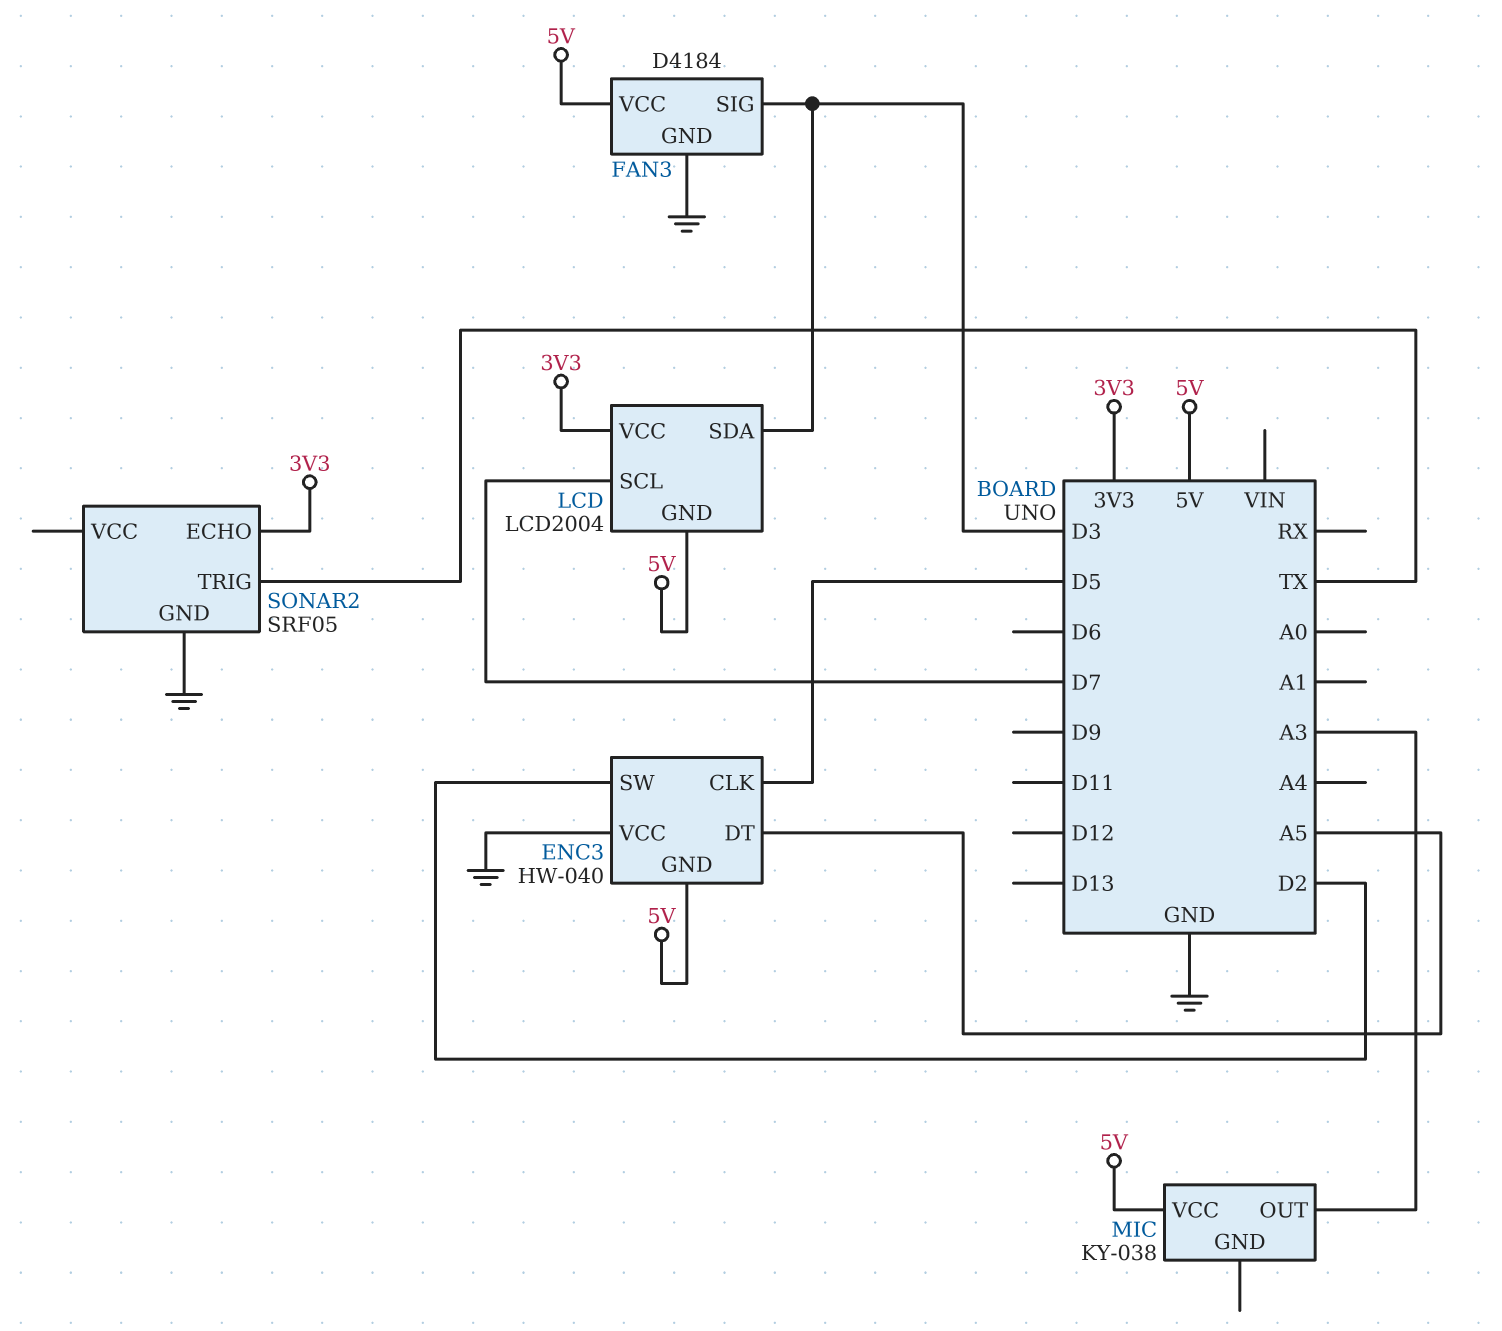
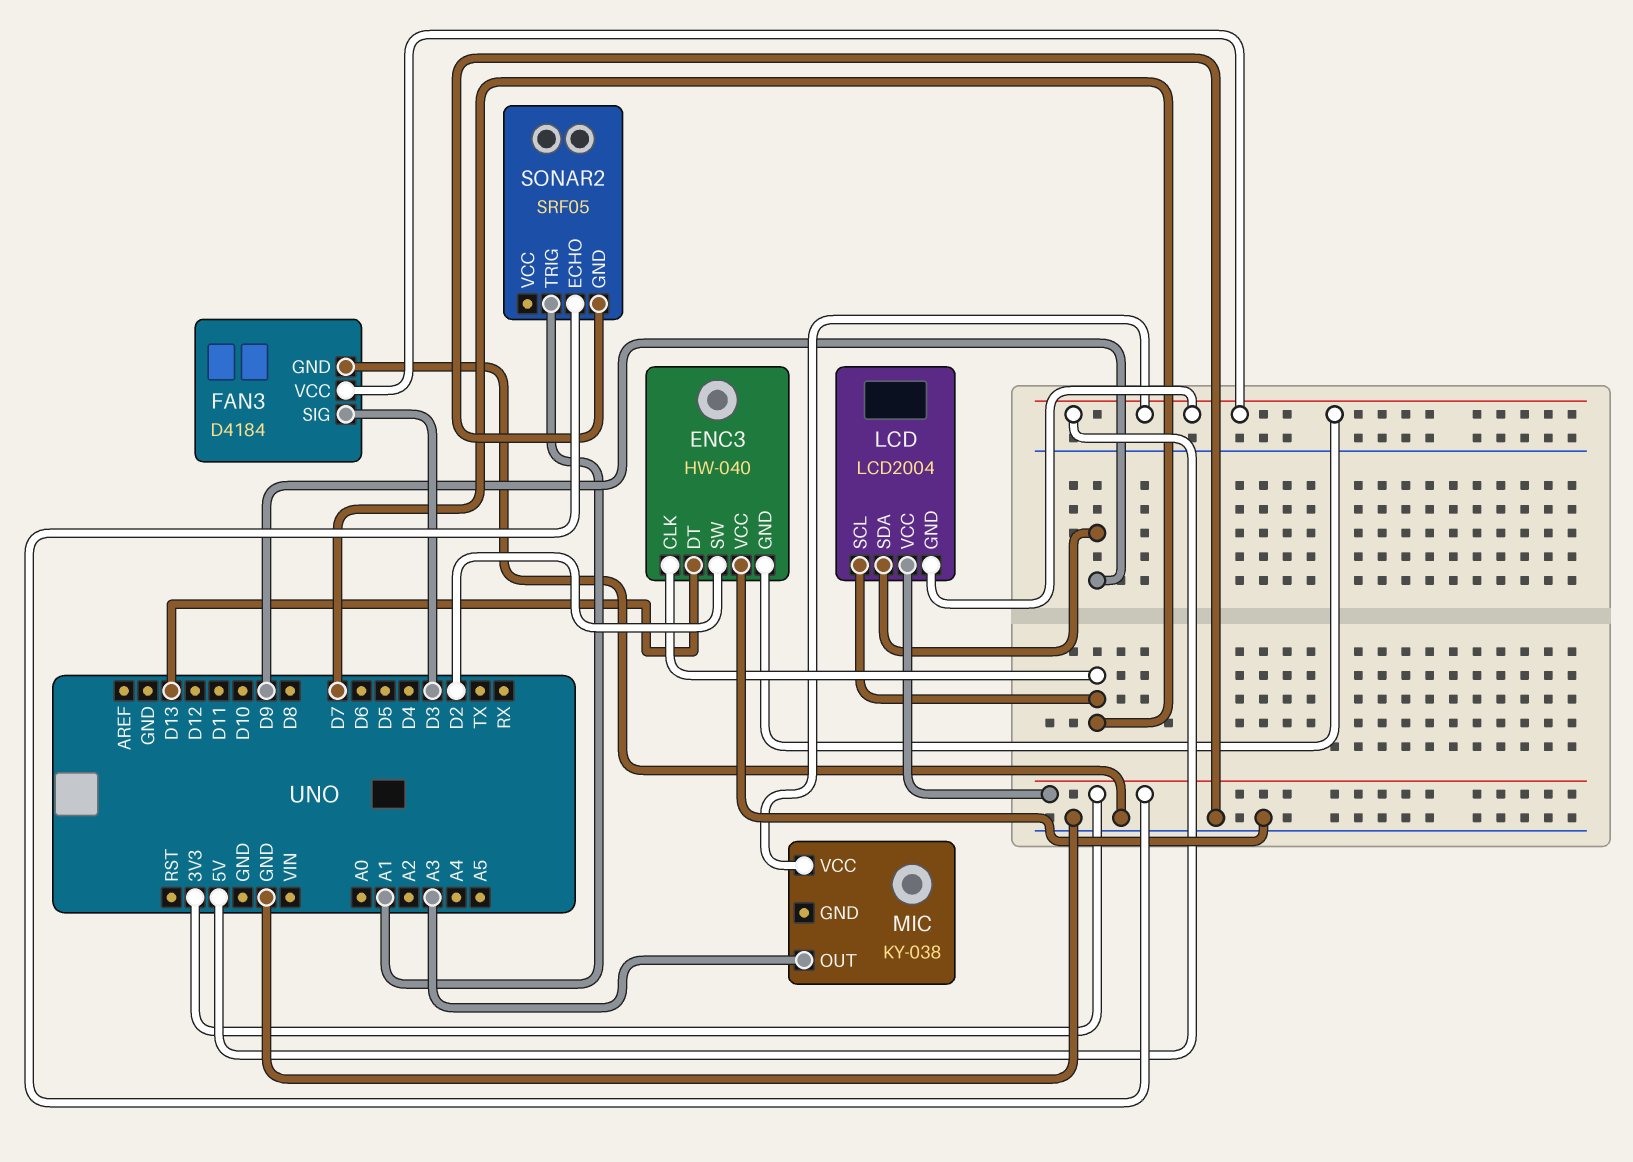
ENC3 pin CLK: D5 -> D7
ENC3 pin DT: A5 -> D13
LCD pin SDA: D3 -> D9
SONAR2 pin TRIG: TX -> A1

